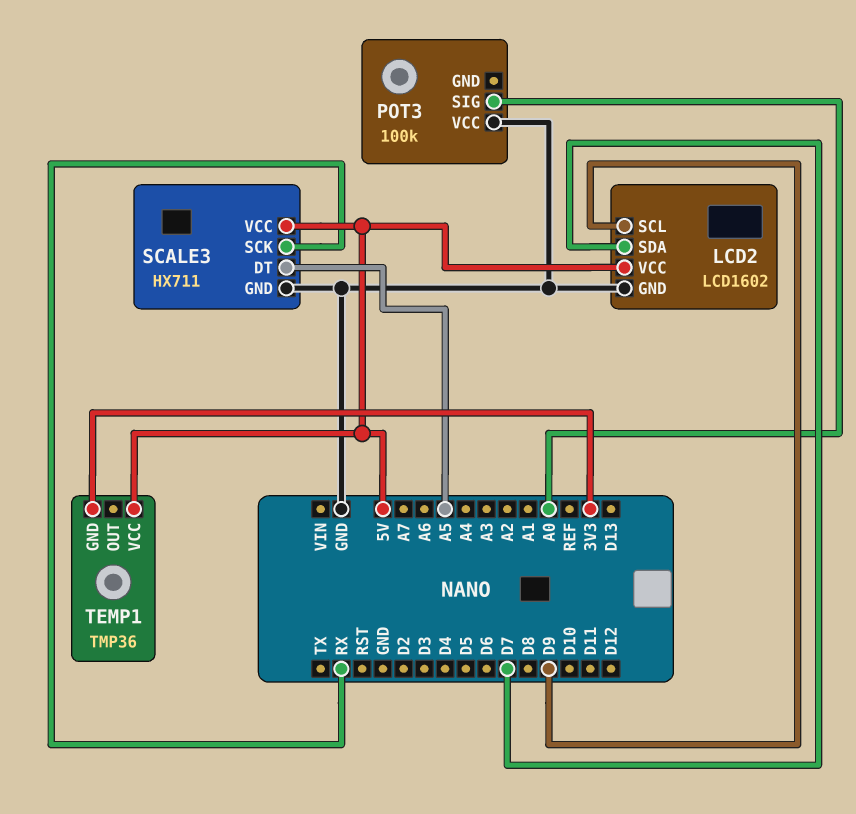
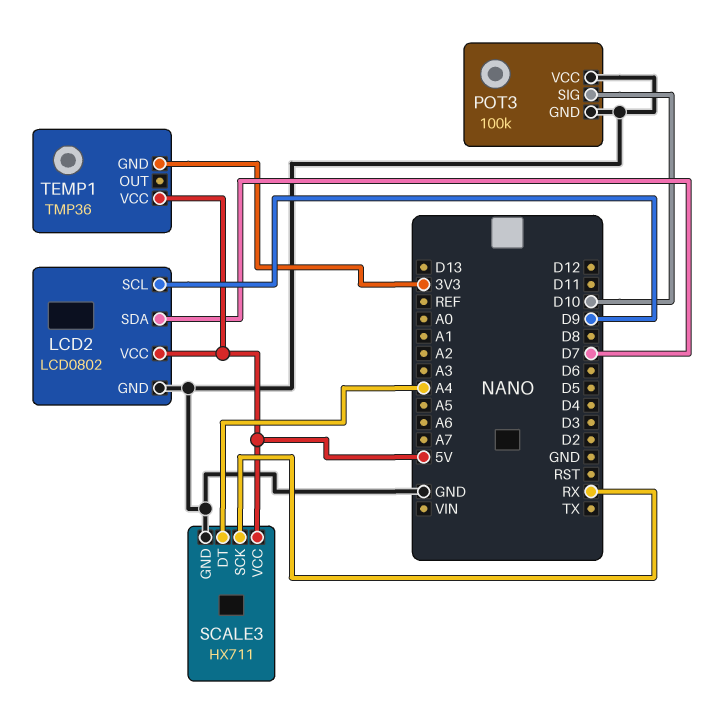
LCD2: LCD1602 -> LCD0802
POT3 pin GND: none -> GND
POT3 pin SIG: A0 -> D10
SCALE3 pin DT: A5 -> A4

